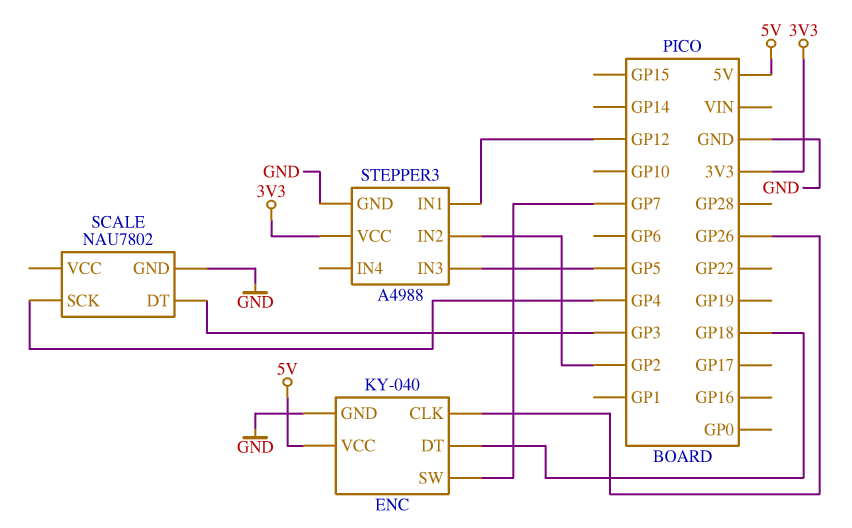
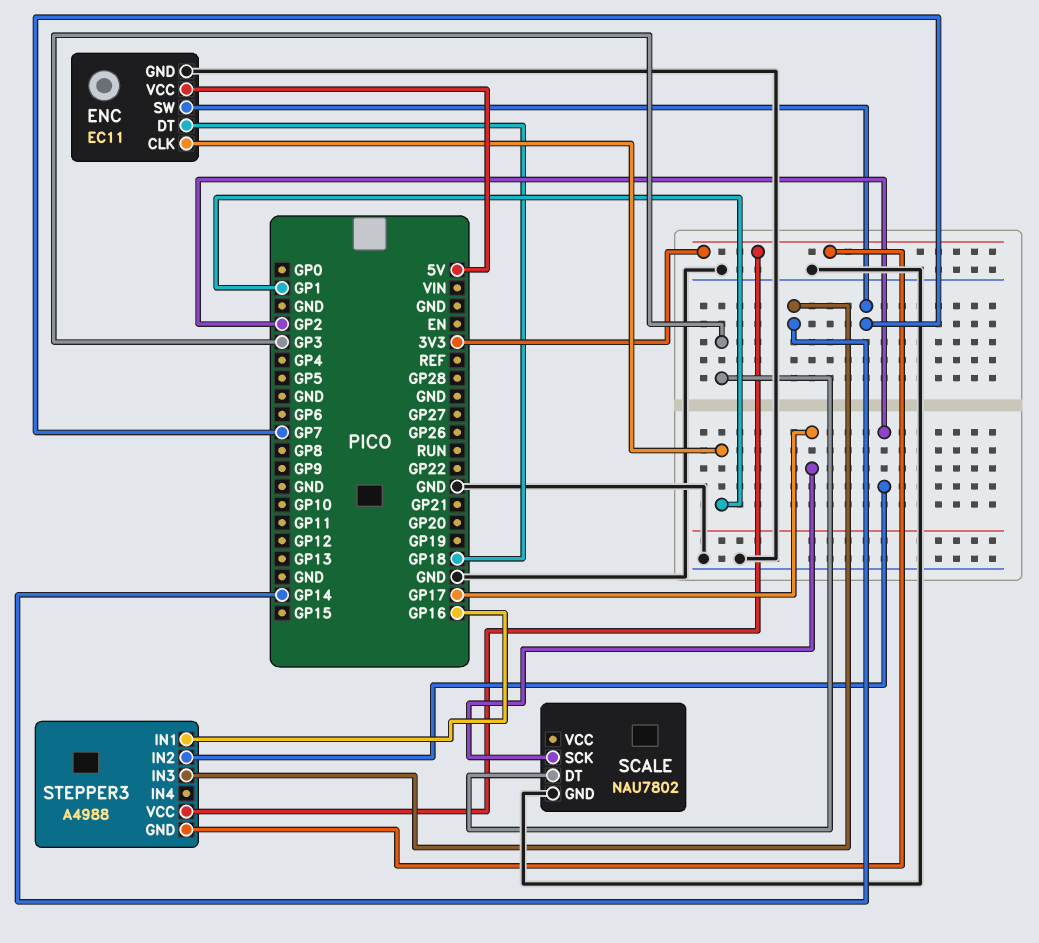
ENC: KY-040 -> EC11
ENC pin CLK: GP26 -> GP1
SCALE pin SCK: GP4 -> GP17
STEPPER3 pin GND: GND -> 3V3
STEPPER3 pin IN1: GP12 -> GP16
STEPPER3 pin IN3: GP5 -> GP14

